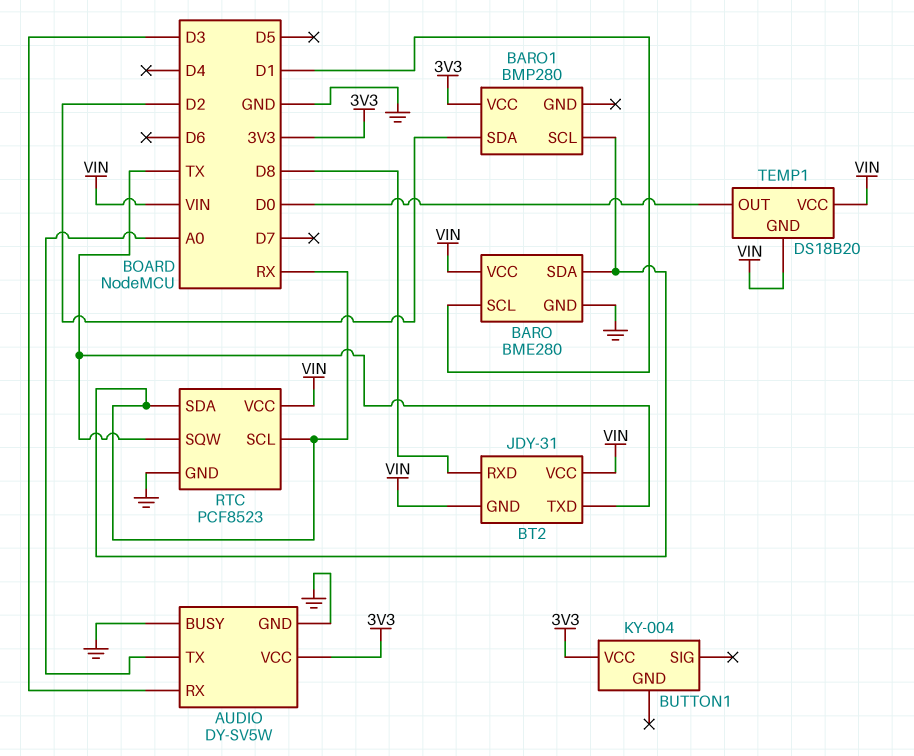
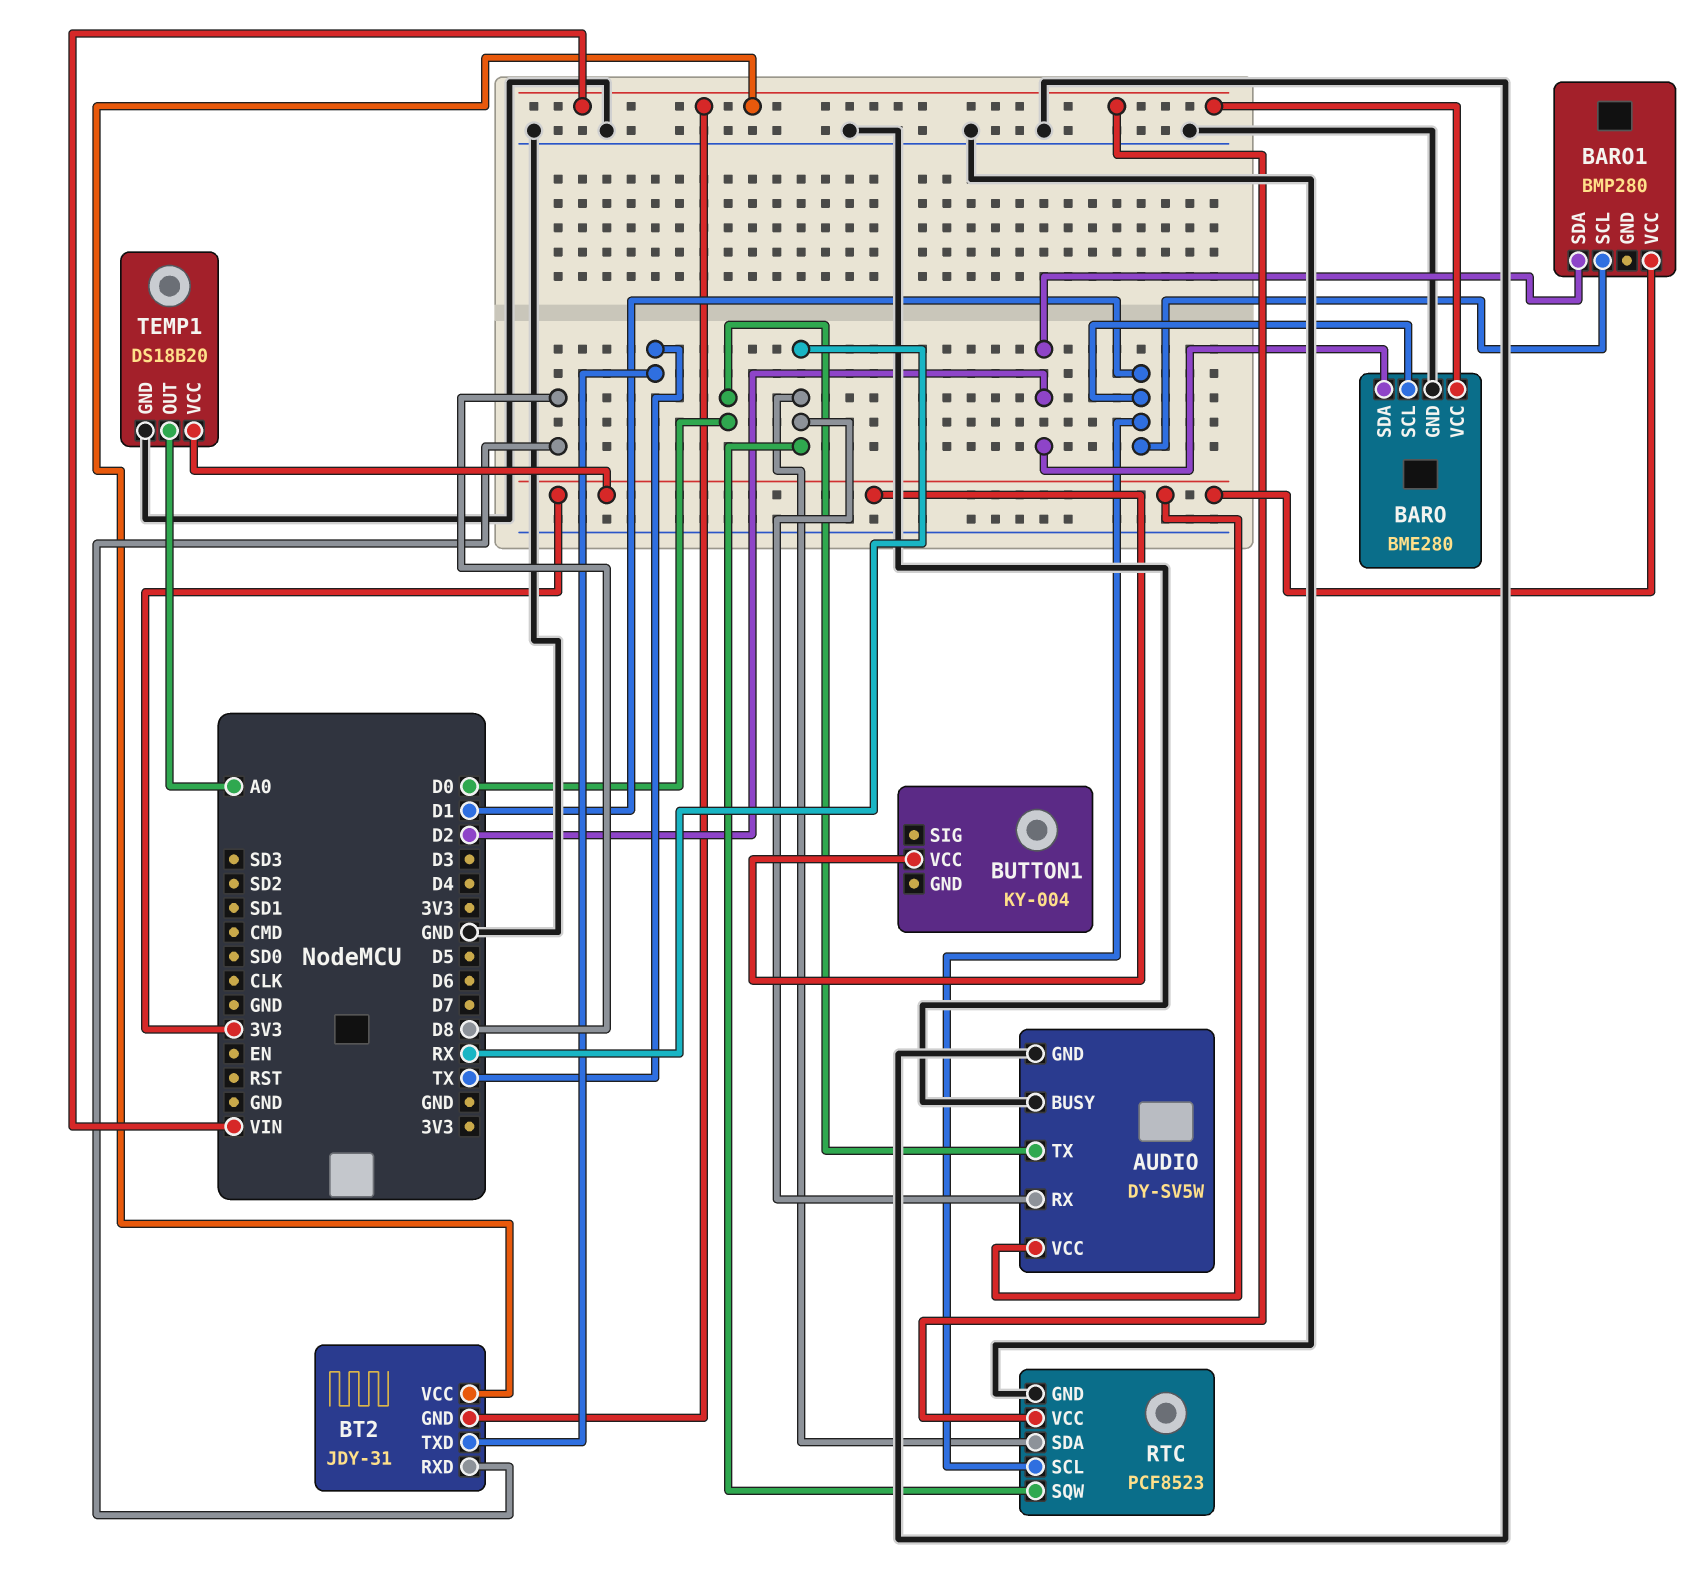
AUDIO pin RX: D3 -> RX
AUDIO pin TX: A0 -> D0
BARO pin SDA: RX -> D2
BARO1 pin SCL: RX -> D1
RTC pin SCL: RX -> D1
RTC pin SQW: TX -> RX
TEMP1 pin GND: VIN -> GND
TEMP1 pin OUT: D0 -> A0
TEMP1 pin VCC: VIN -> 3V3

